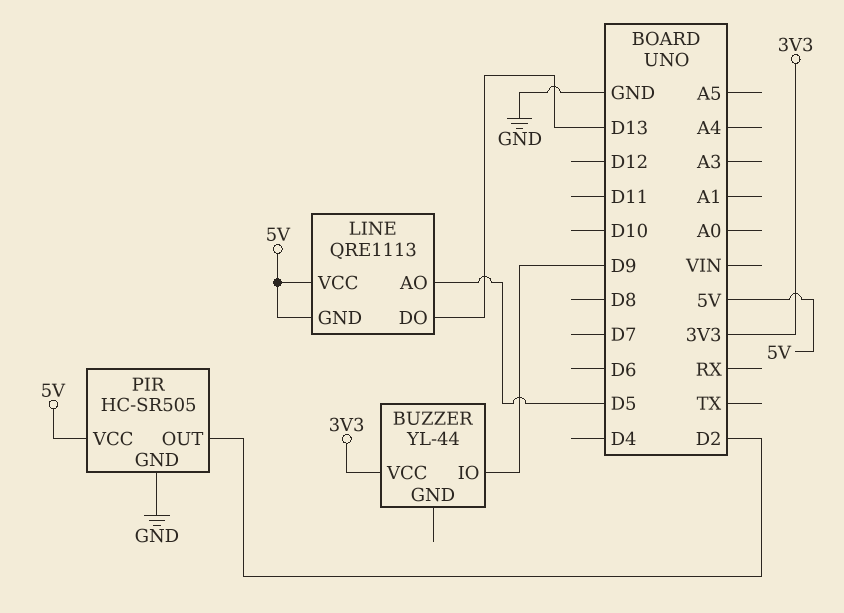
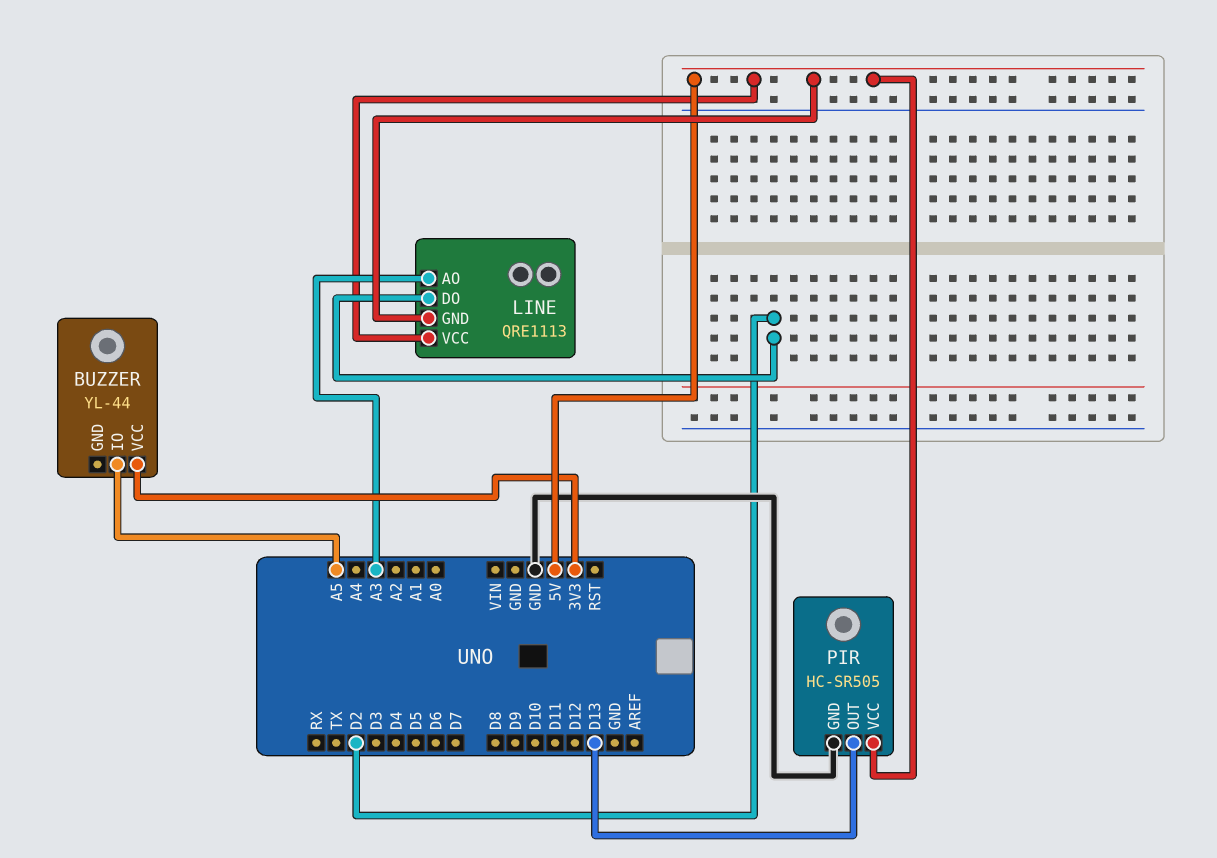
BUZZER pin IO: D9 -> A5
LINE pin AO: D5 -> A3
LINE pin DO: D13 -> D2
PIR pin OUT: D2 -> D13

